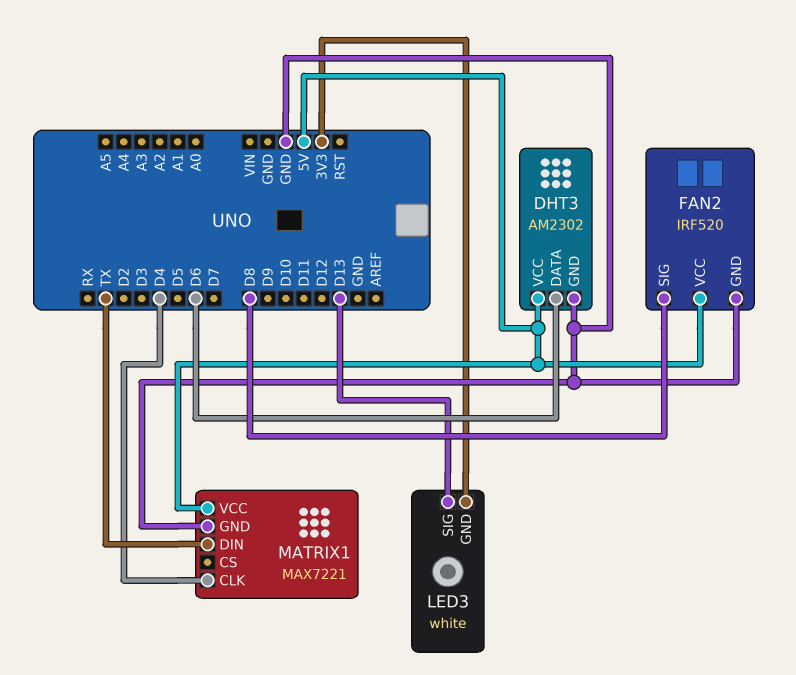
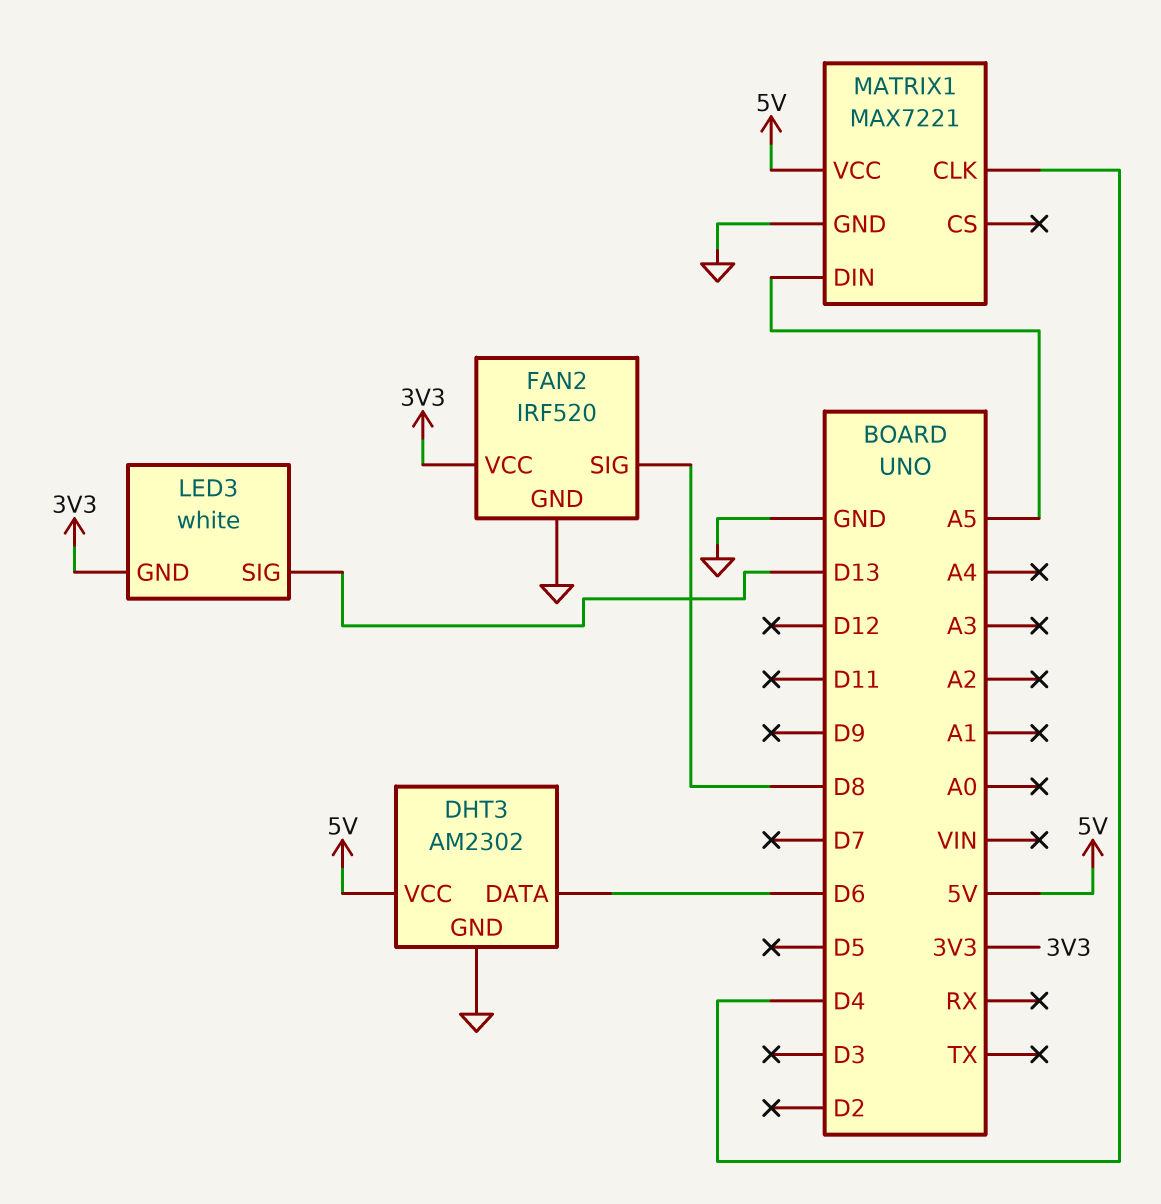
FAN2 pin VCC: 5V -> 3V3
MATRIX1 pin DIN: TX -> A5

